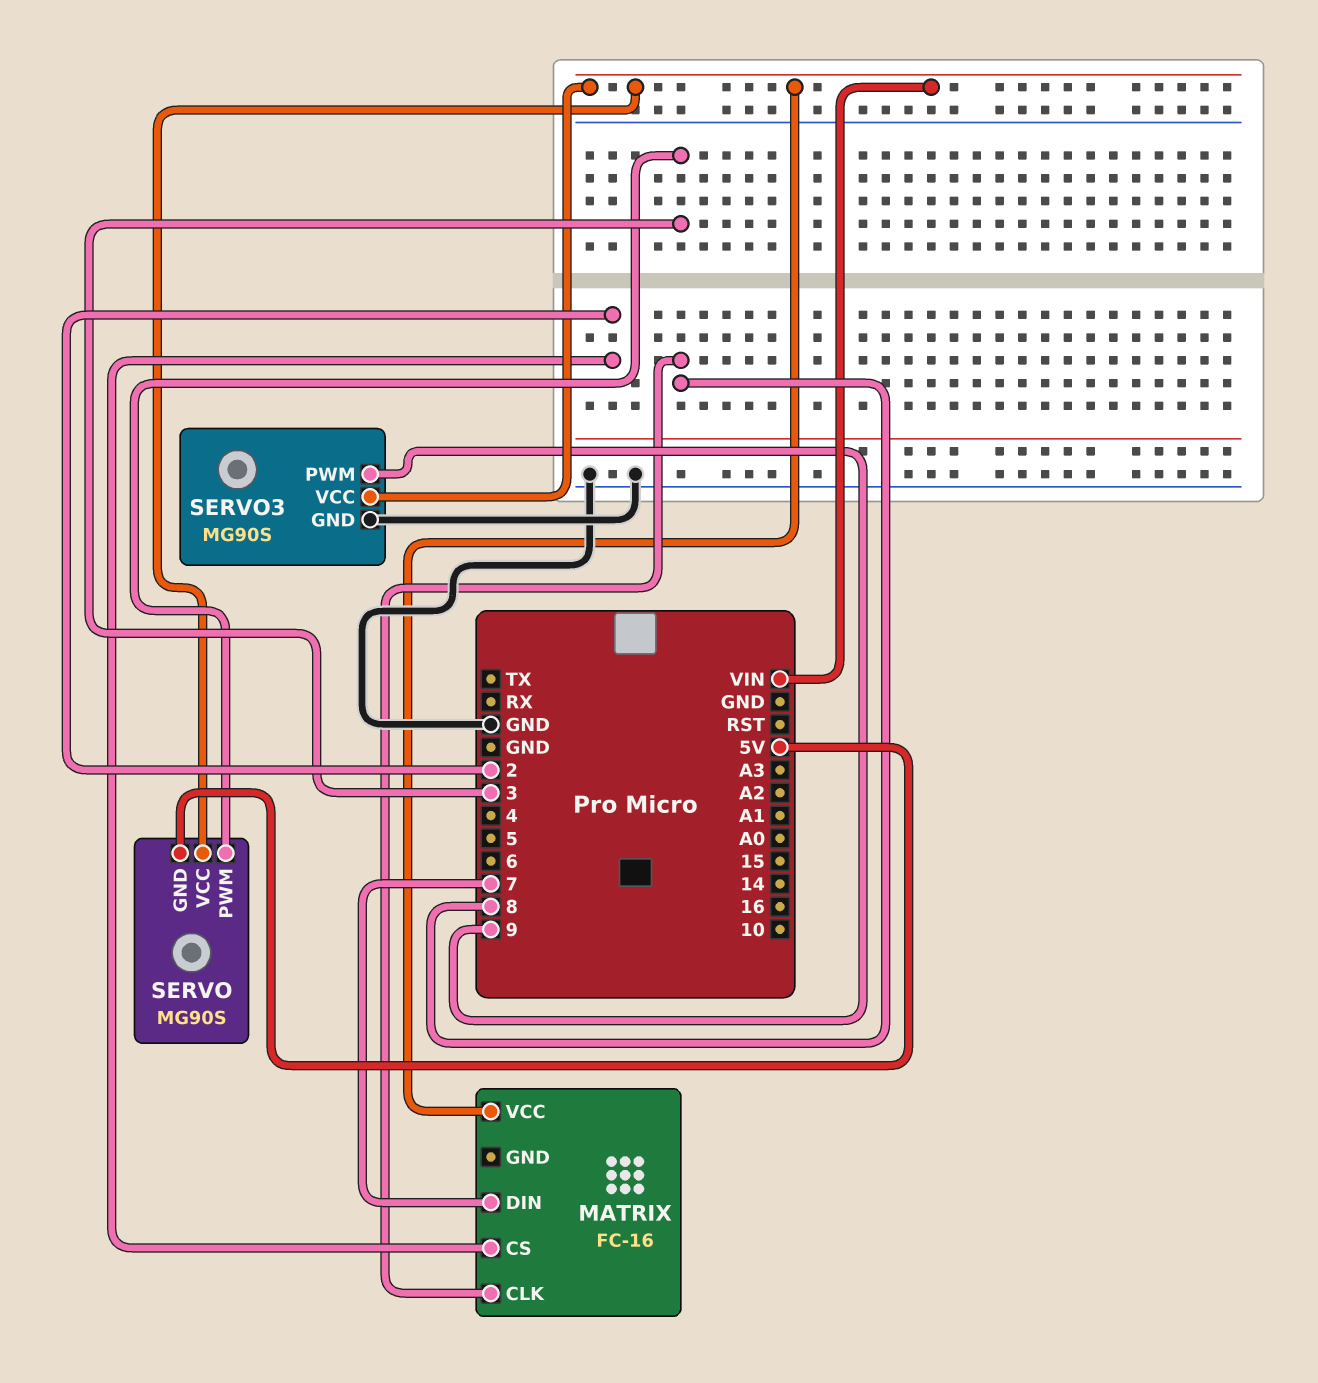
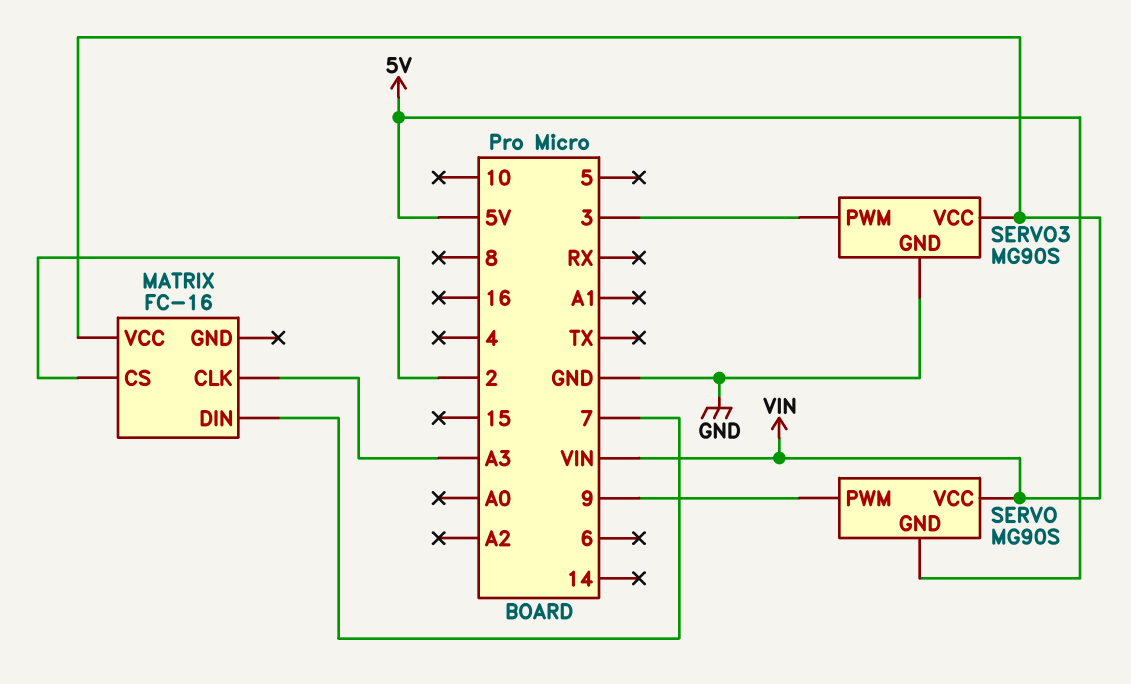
MATRIX pin CLK: 8 -> A3
SERVO pin PWM: 3 -> 9
SERVO3 pin PWM: 9 -> 3

